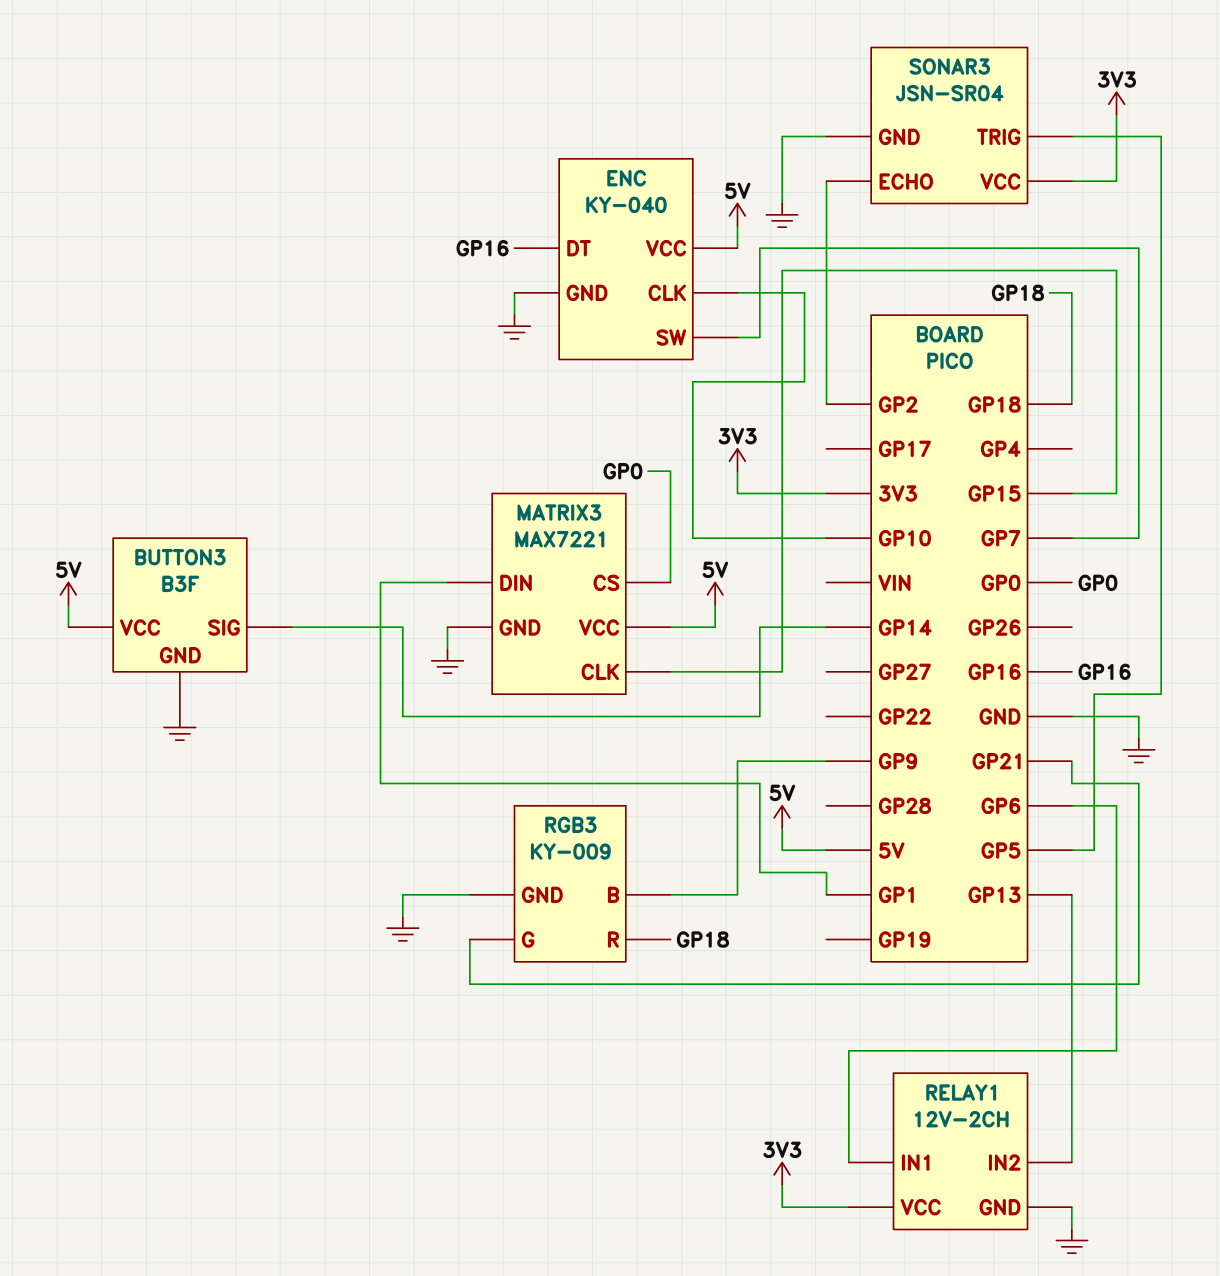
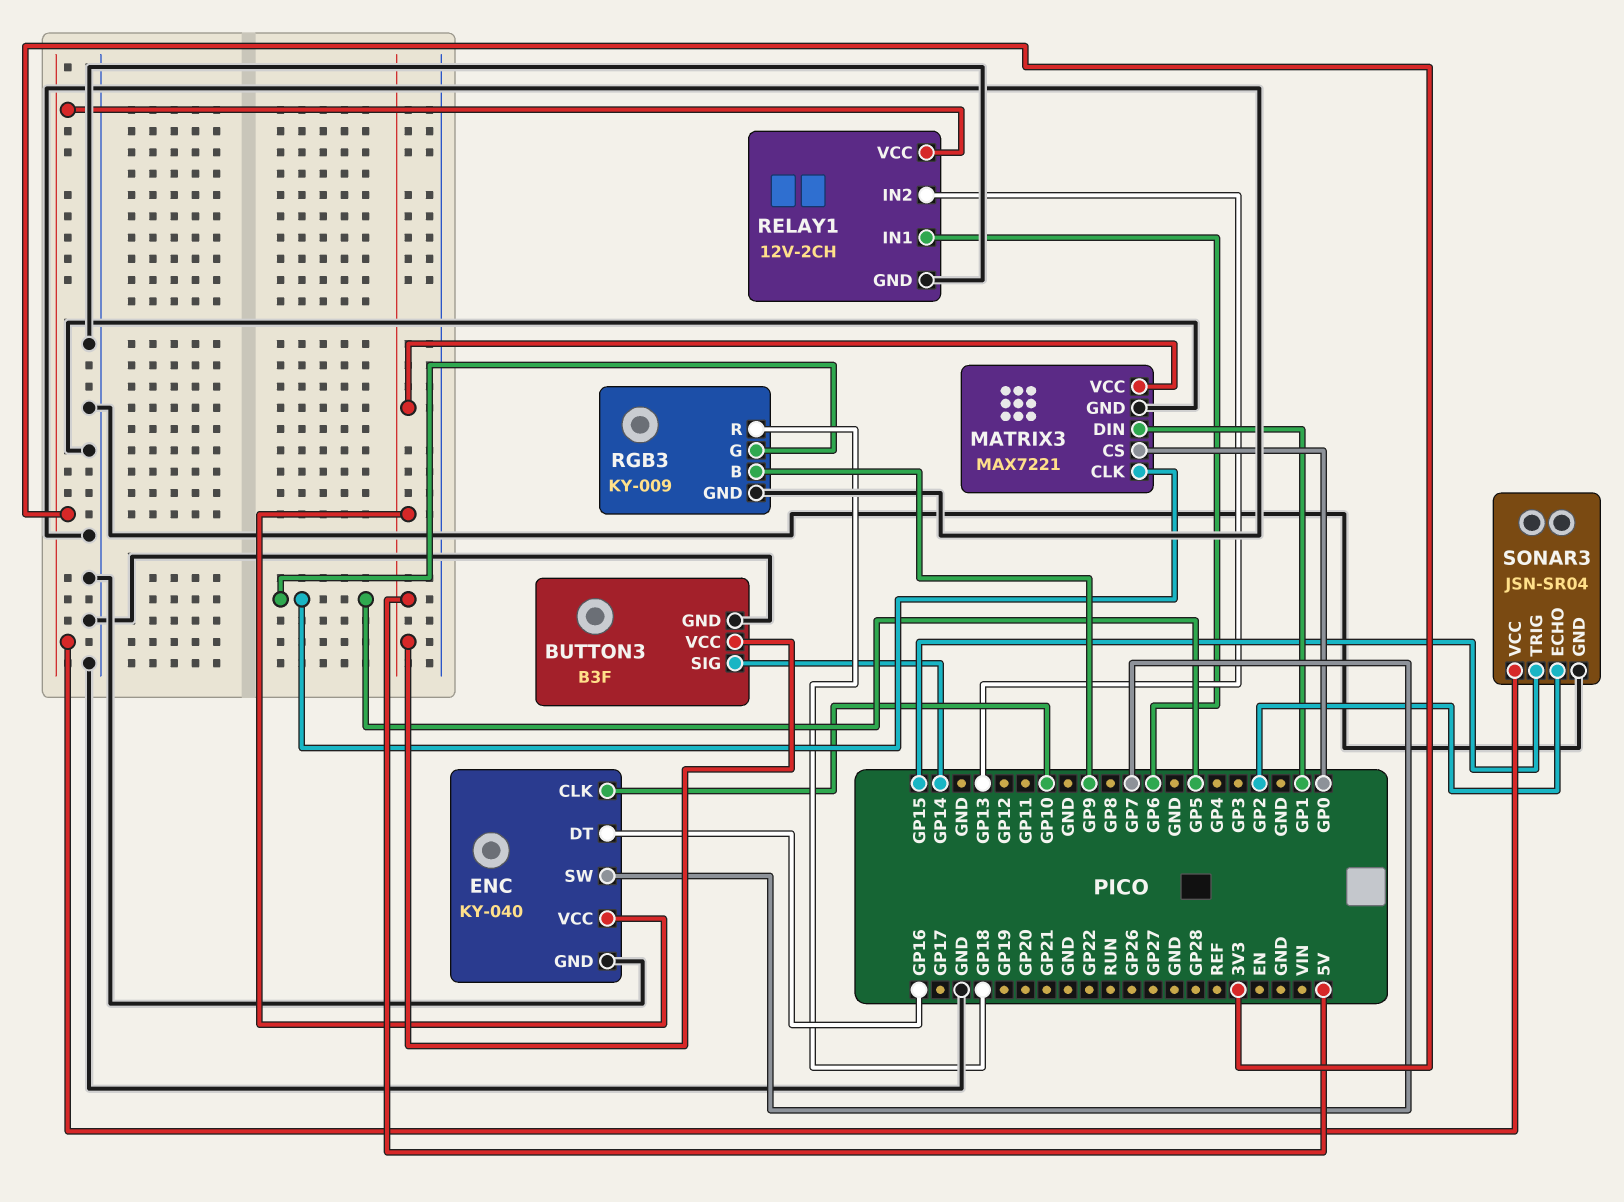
MATRIX3 pin CLK: GP15 -> GP5
RGB3 pin G: GP21 -> GP5
SONAR3 pin TRIG: GP5 -> GP15

